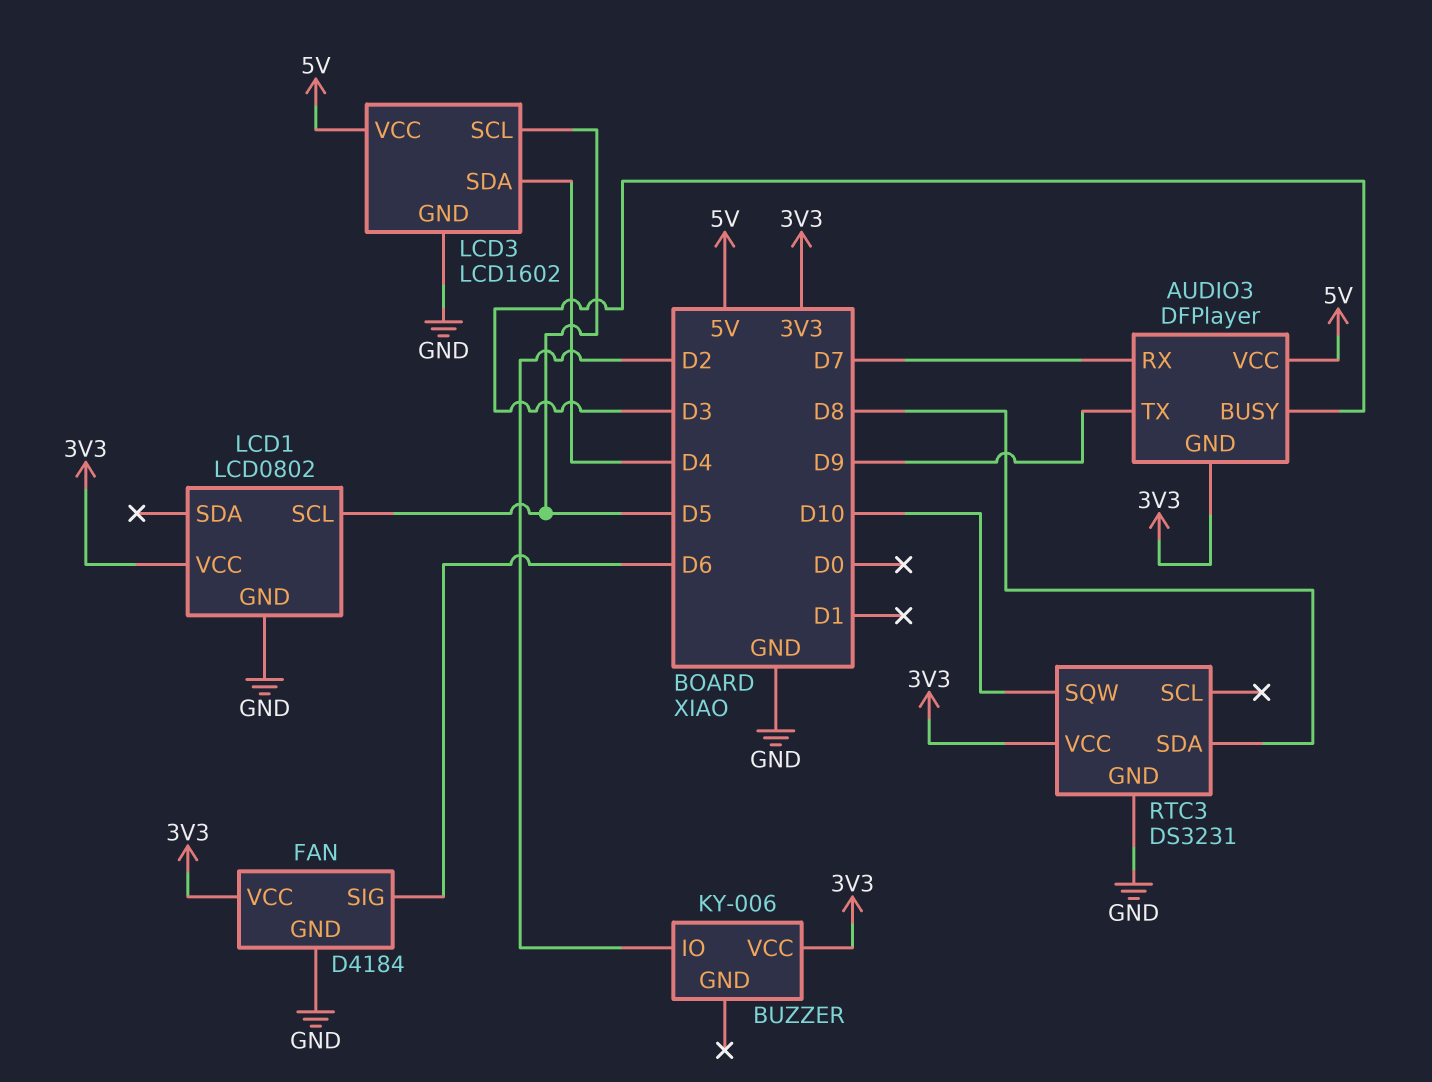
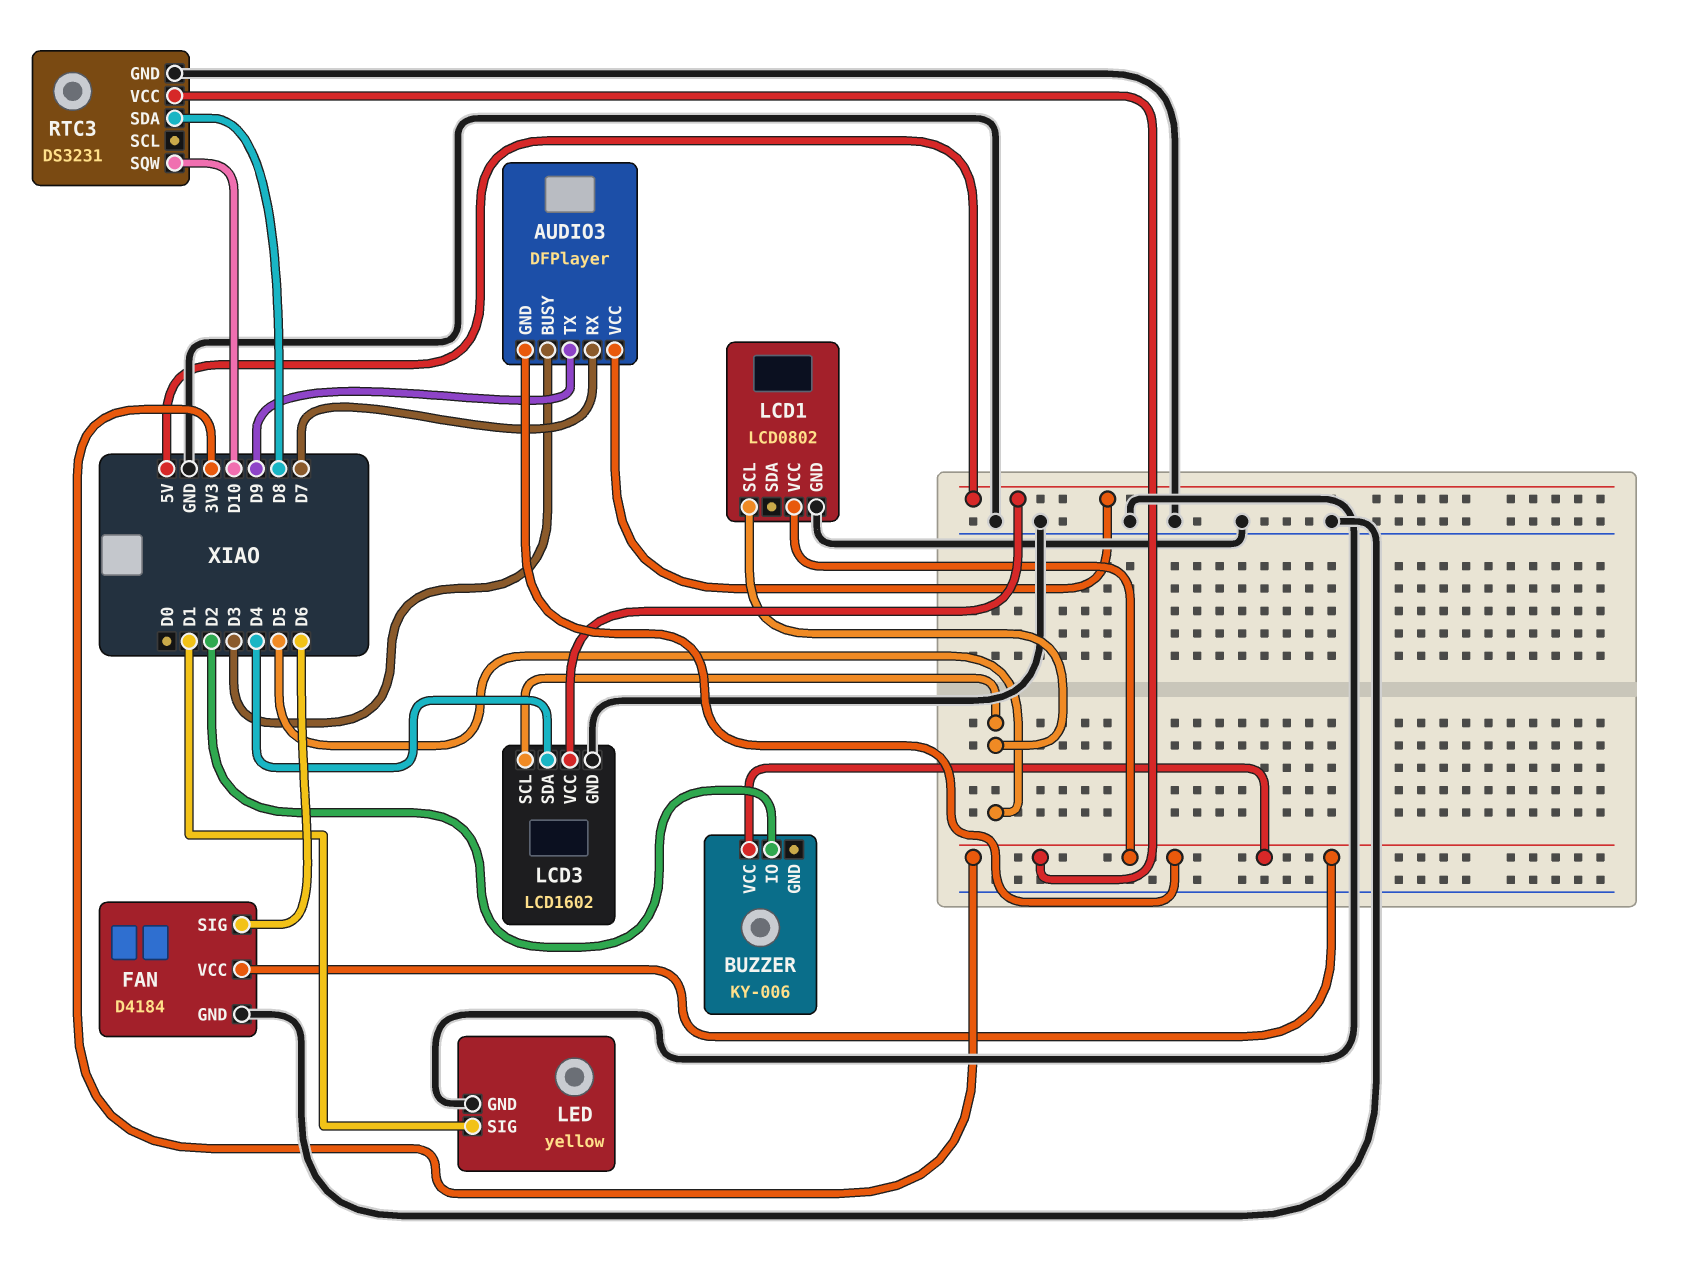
LED: none -> yellow
LED pin GND: none -> GND
LED pin SIG: none -> D1

